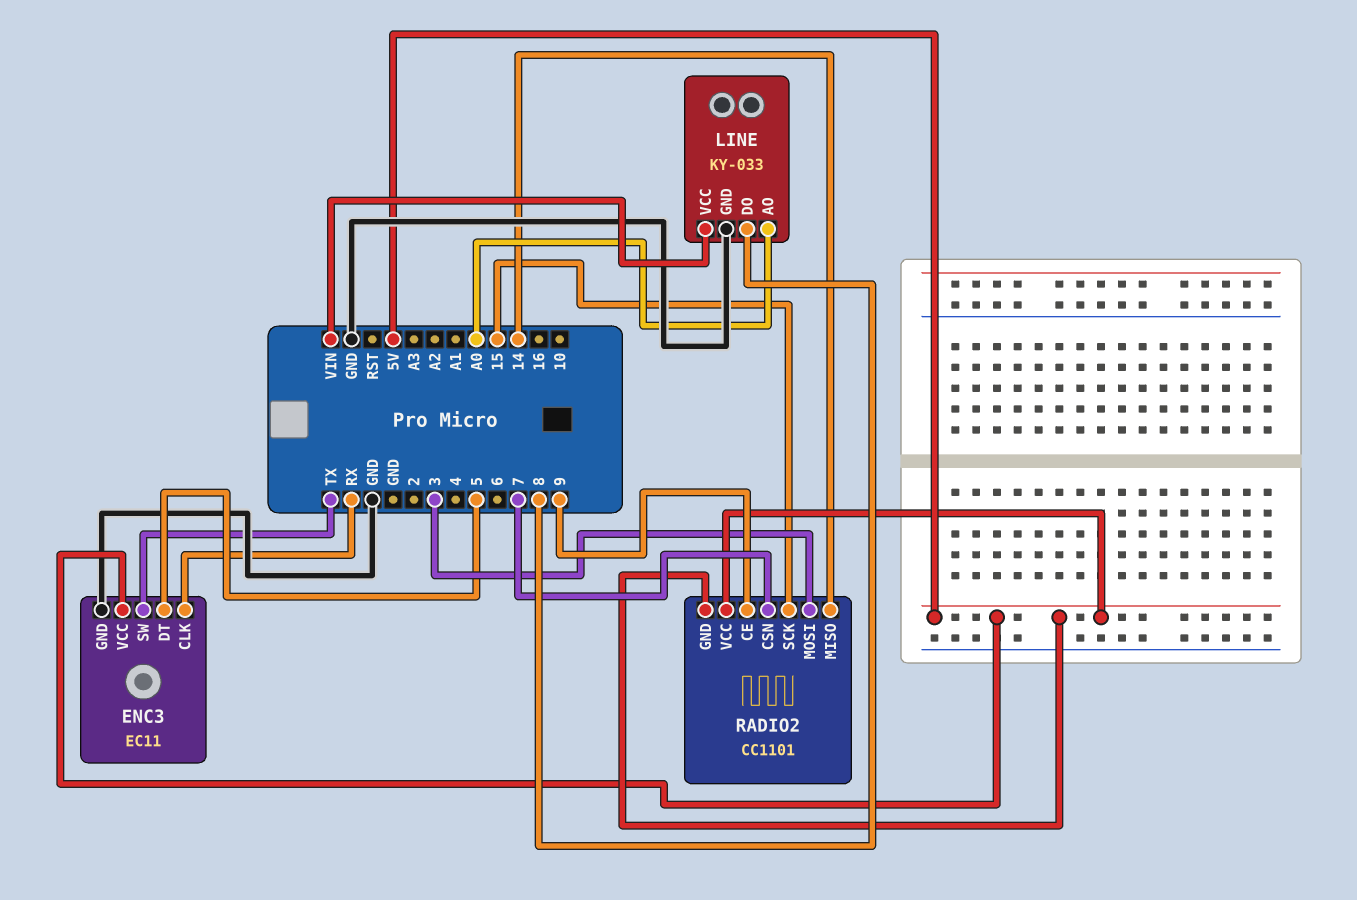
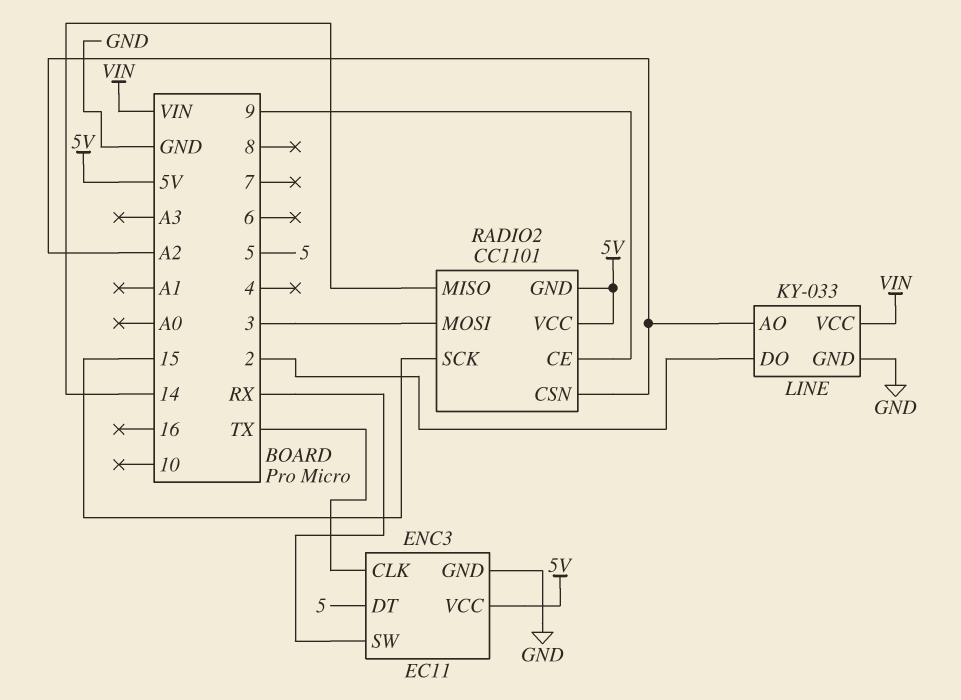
ENC3 pin CLK: RX -> TX
ENC3 pin SW: TX -> RX
LINE pin AO: A0 -> A2
LINE pin DO: 8 -> 2
RADIO2 pin CSN: 7 -> A2

